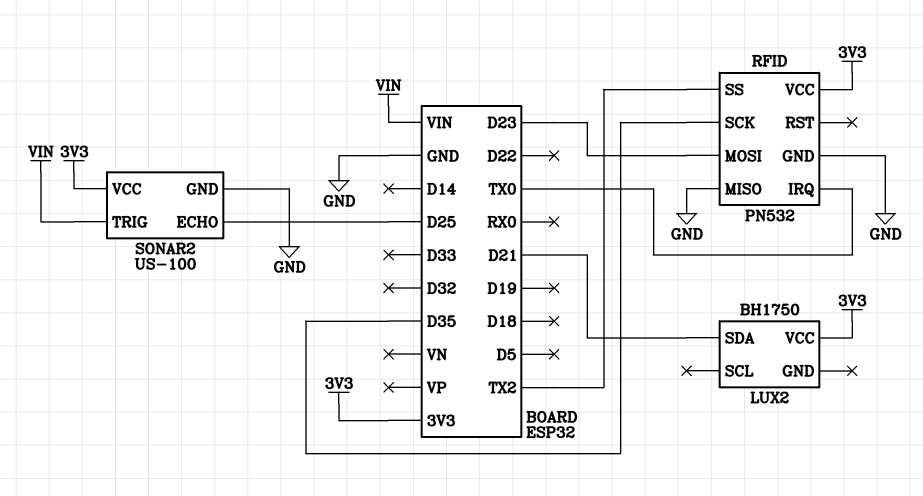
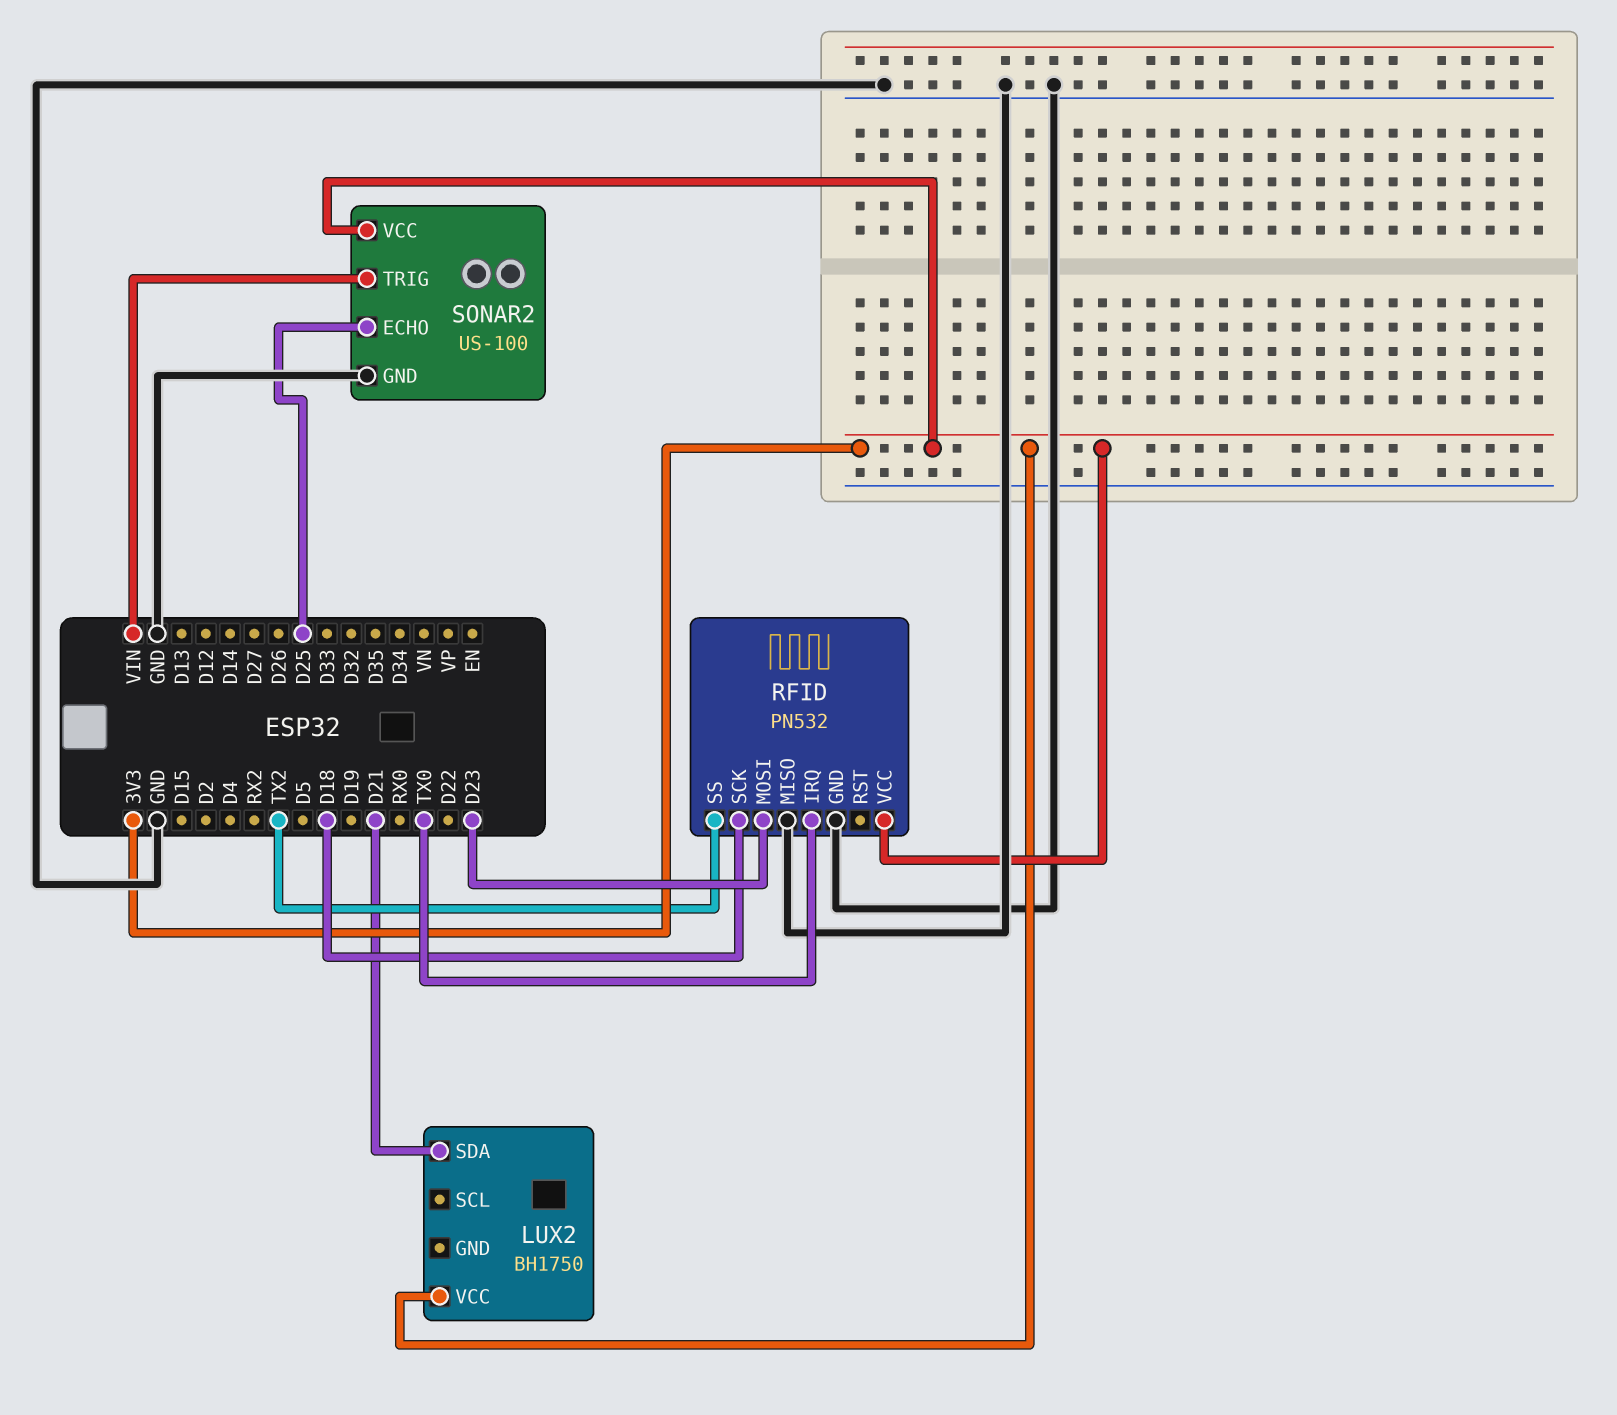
RFID pin SCK: D35 -> D18

